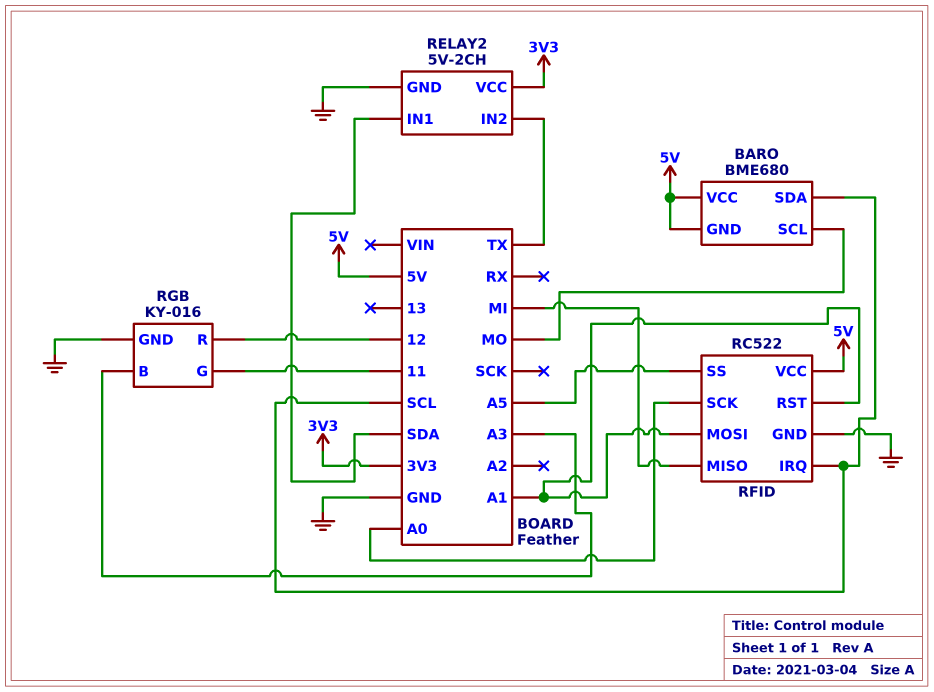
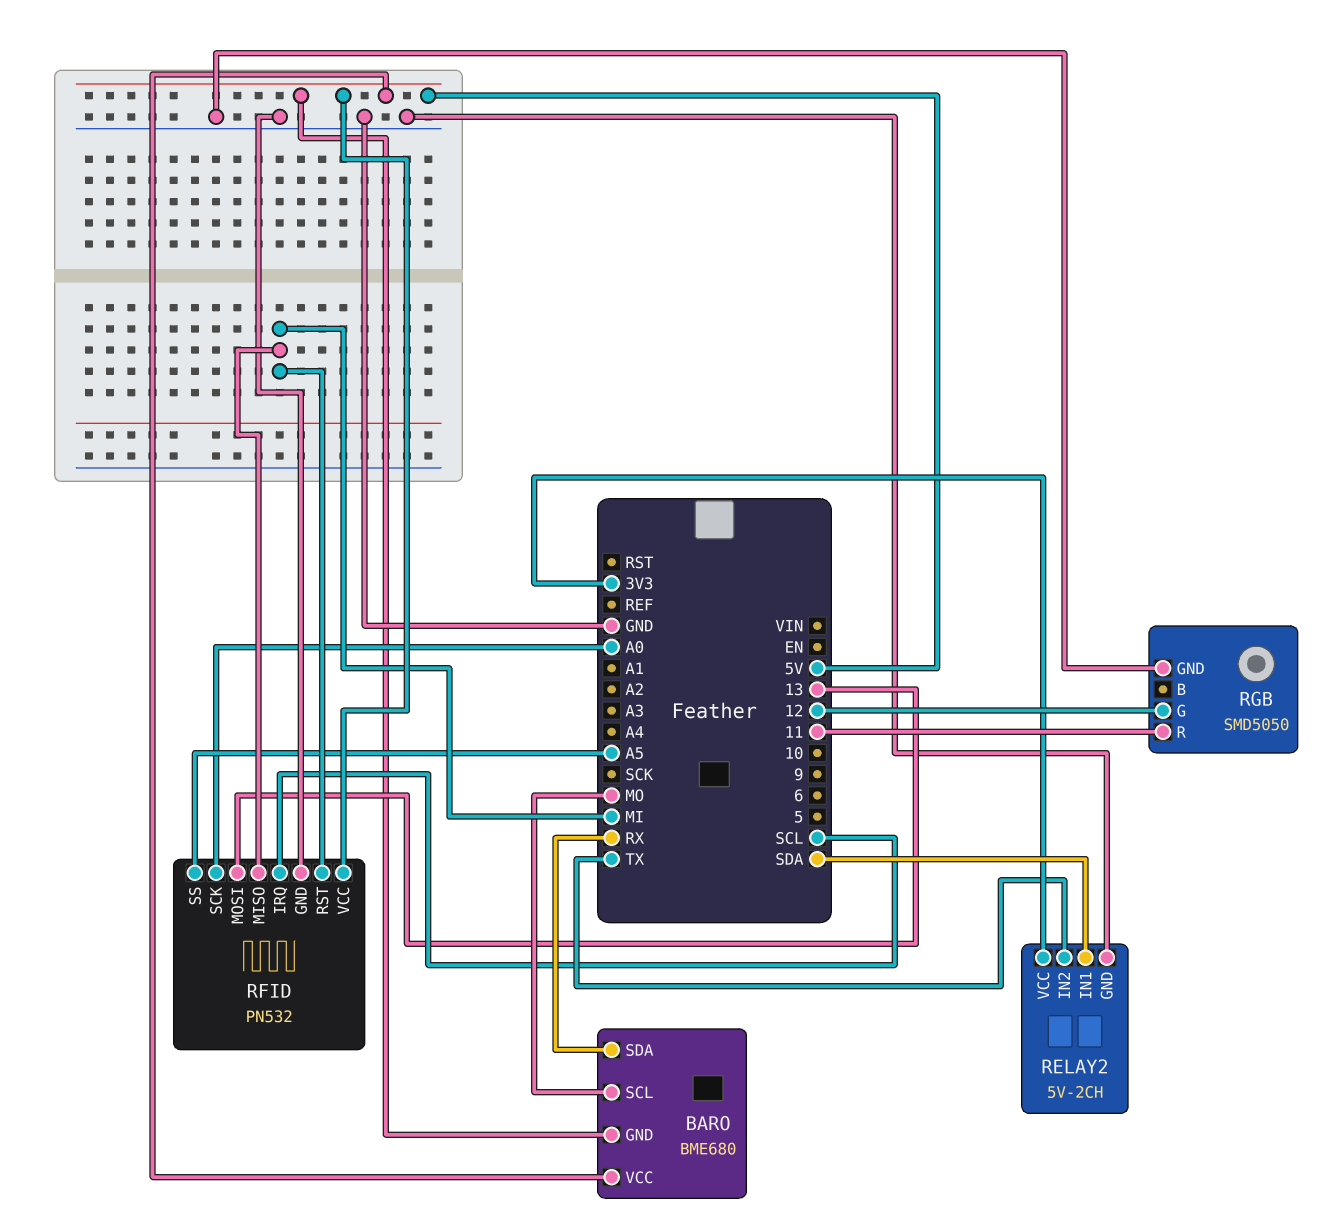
BARO pin SDA: SCL -> RX
RFID: RC522 -> PN532
RFID pin MOSI: A1 -> 13
RFID pin RST: A1 -> MI
RGB: KY-016 -> SMD5050
RGB pin B: A3 -> none
RGB pin G: 11 -> 12
RGB pin R: 12 -> 11

